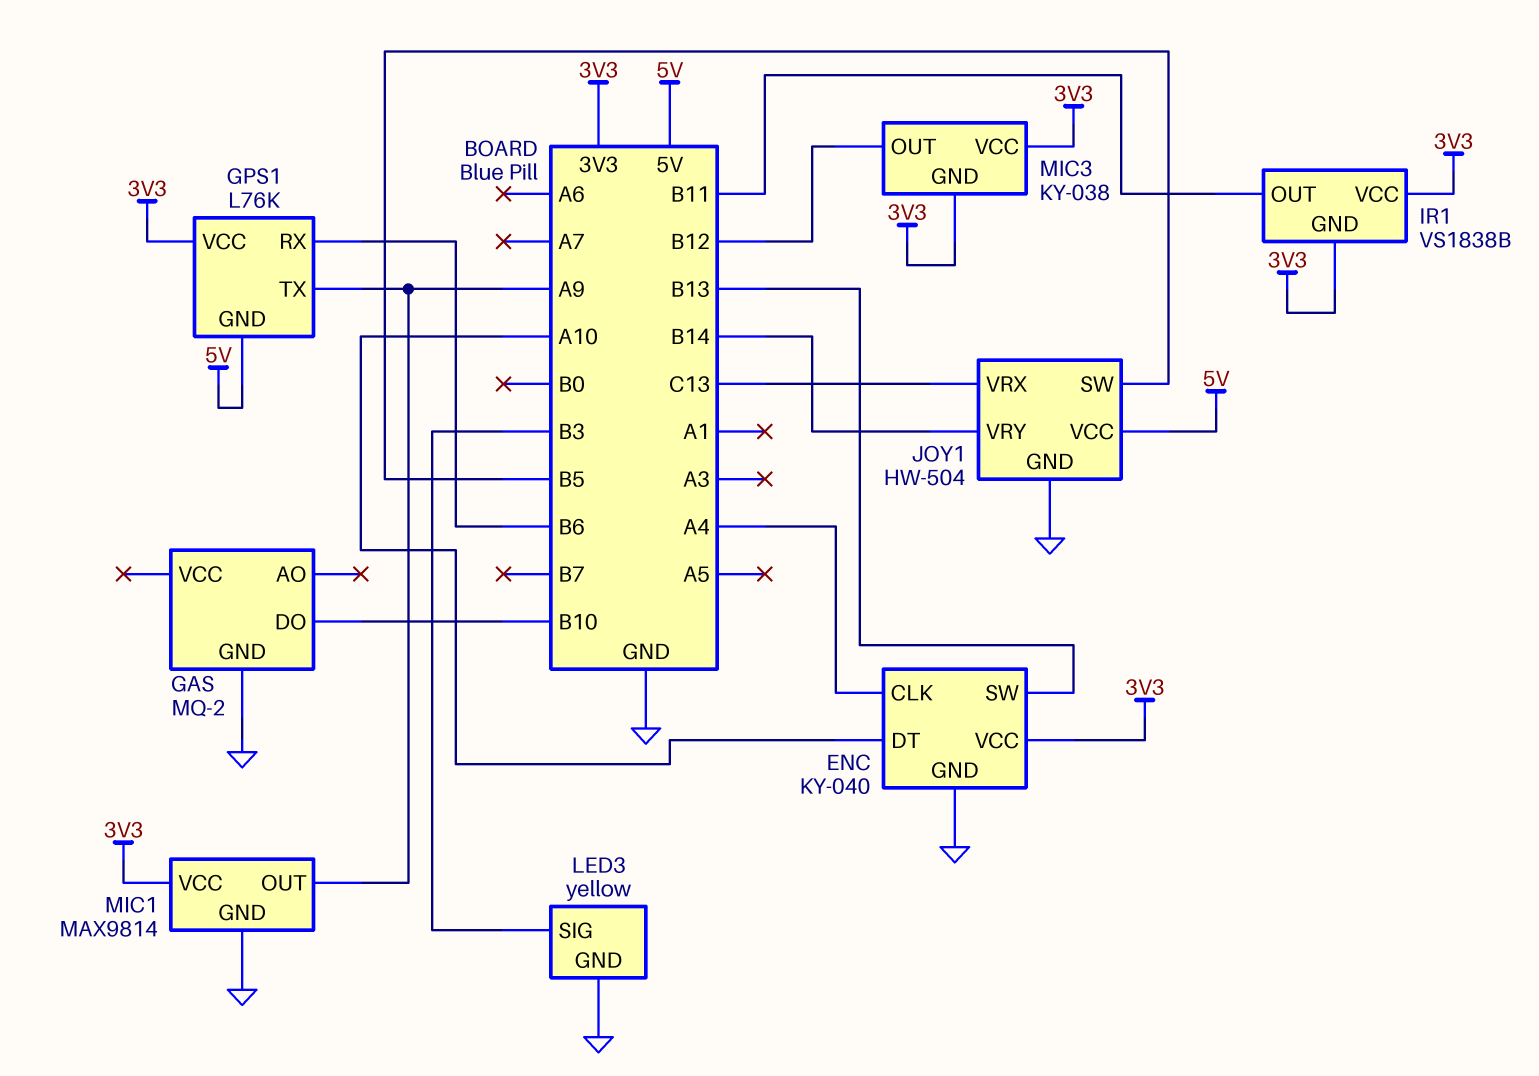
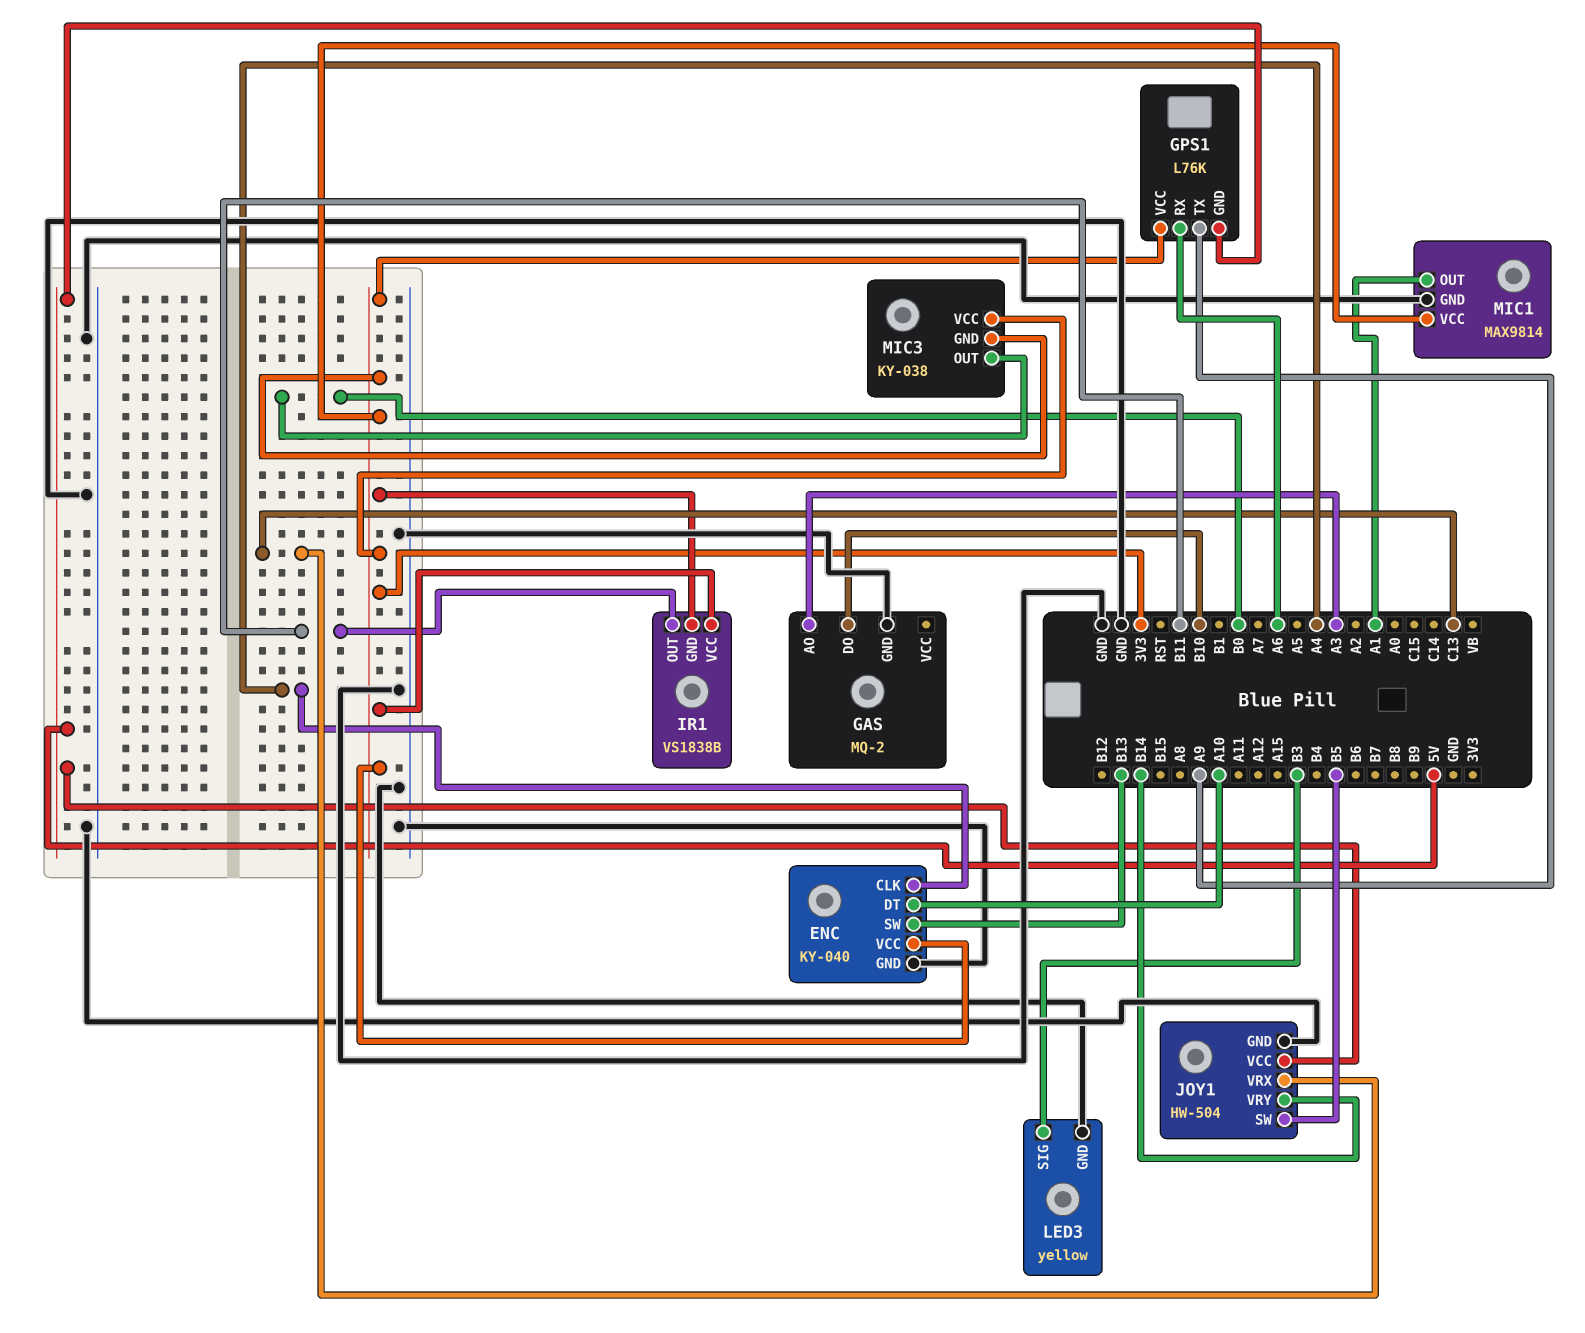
GAS pin AO: none -> A3
GPS1 pin RX: B6 -> A6
MIC1 pin OUT: A9 -> A1
MIC3 pin OUT: B12 -> B0

